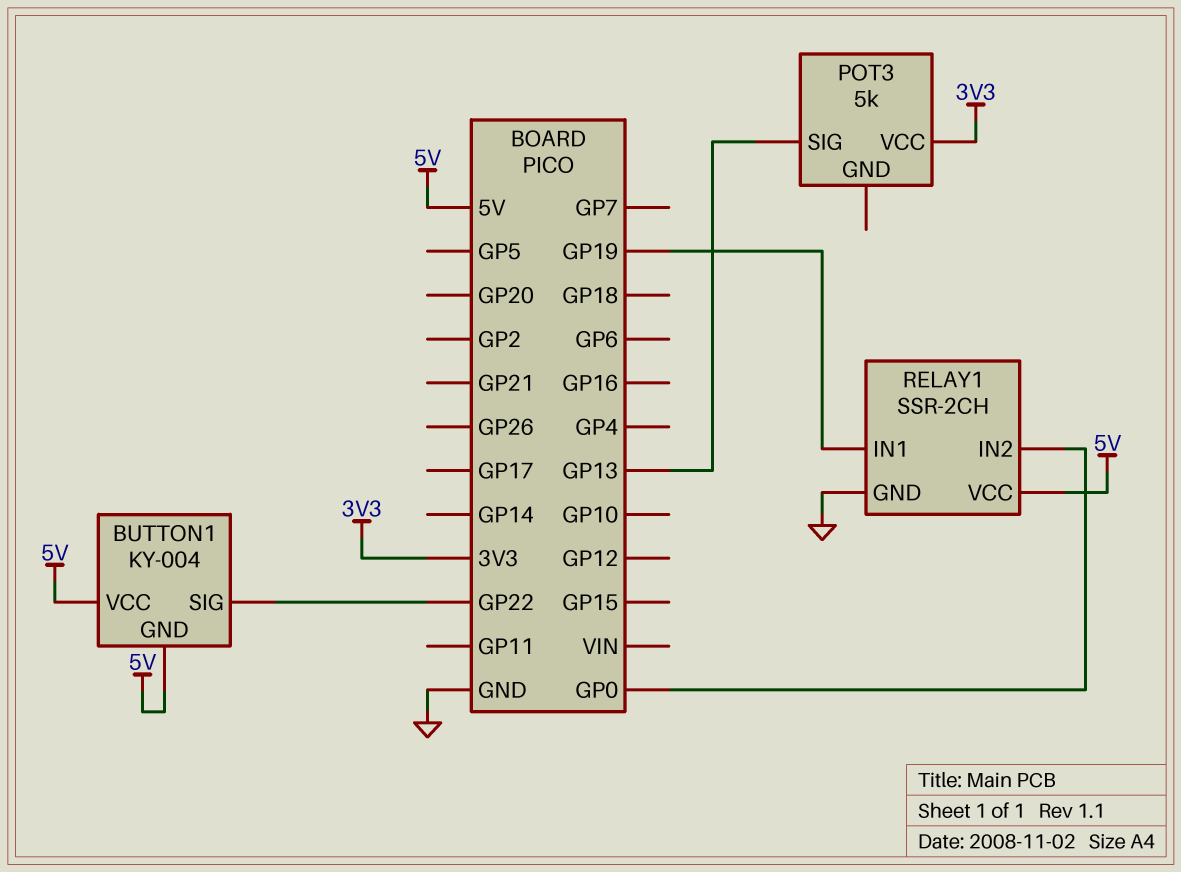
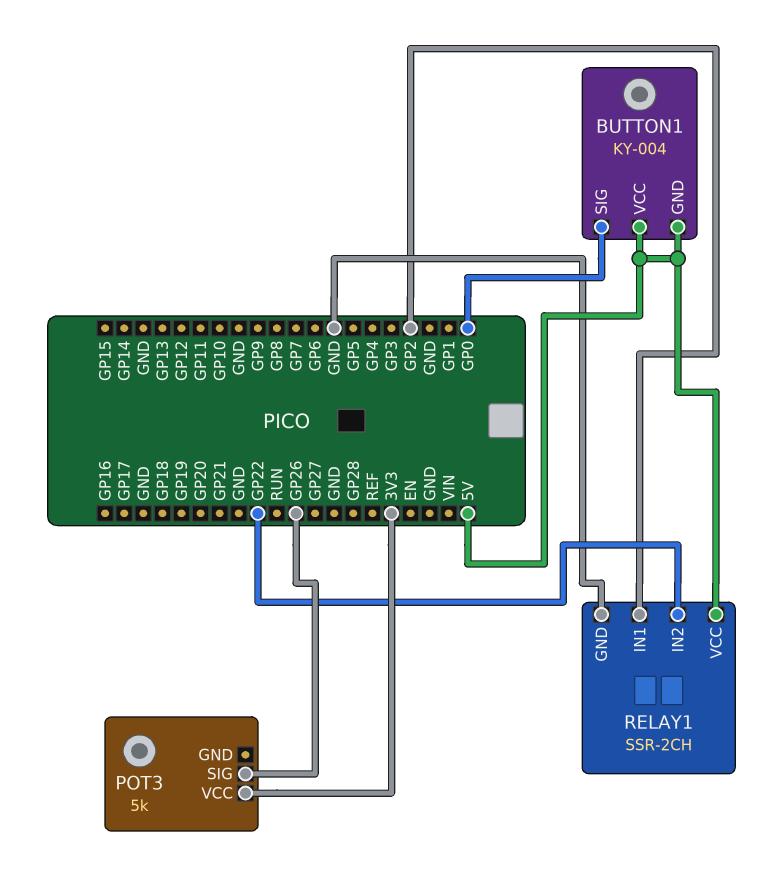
BUTTON1 pin SIG: GP22 -> GP0
POT3 pin SIG: GP13 -> GP26
RELAY1 pin IN1: GP19 -> GP2
RELAY1 pin IN2: GP0 -> GP22

